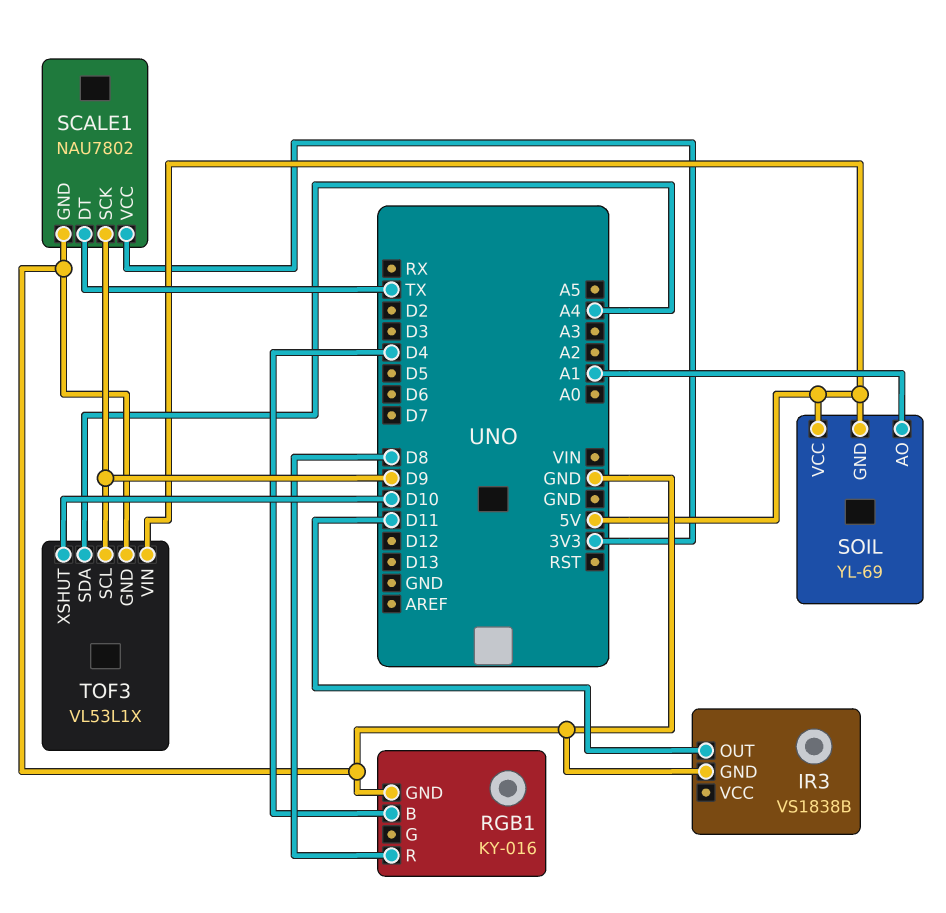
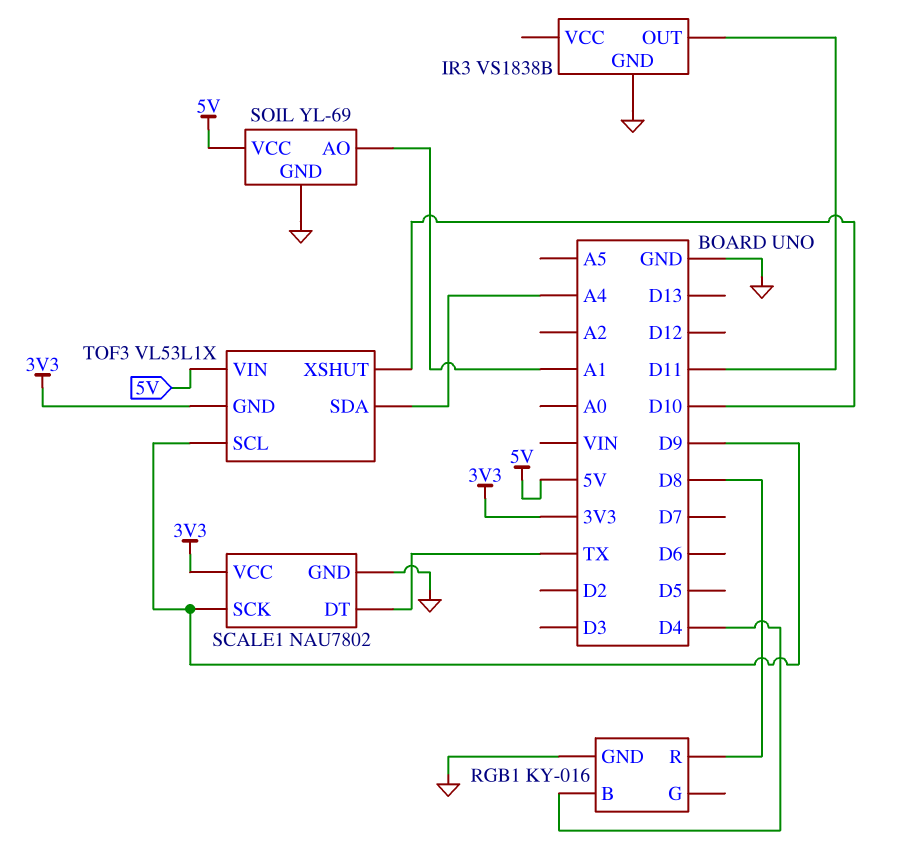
SOIL pin GND: 5V -> GND
TOF3 pin GND: GND -> 3V3

